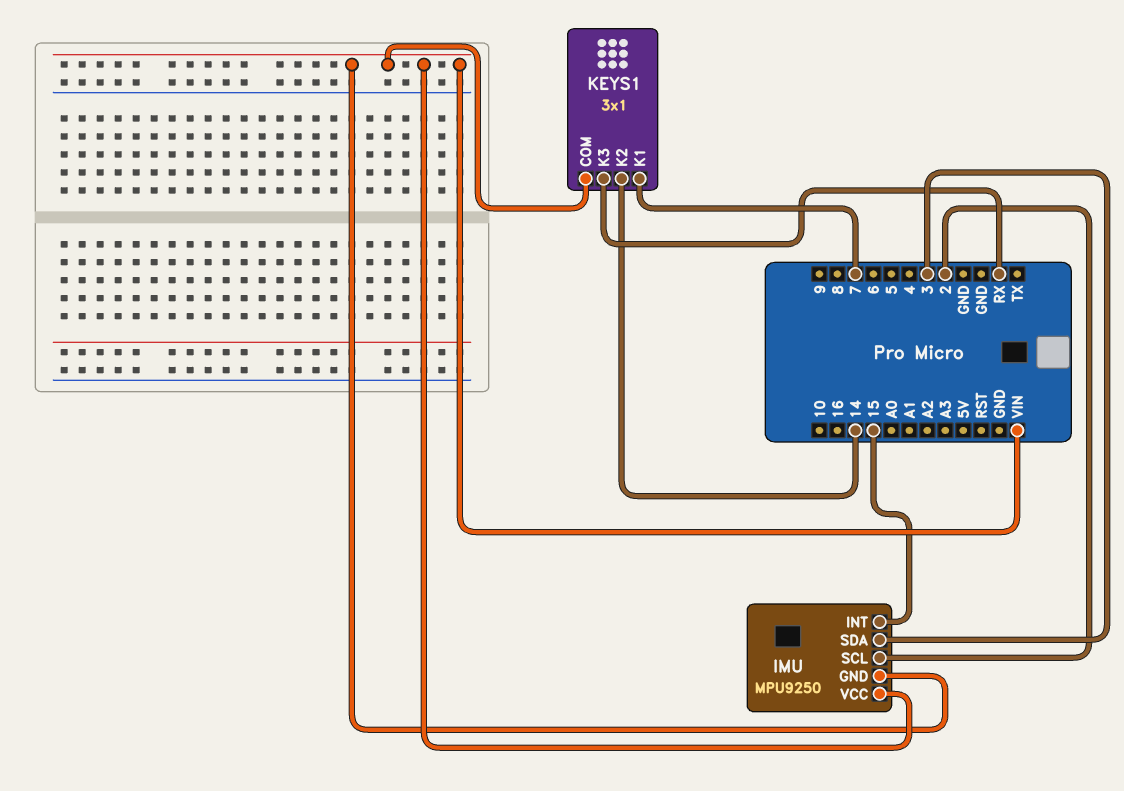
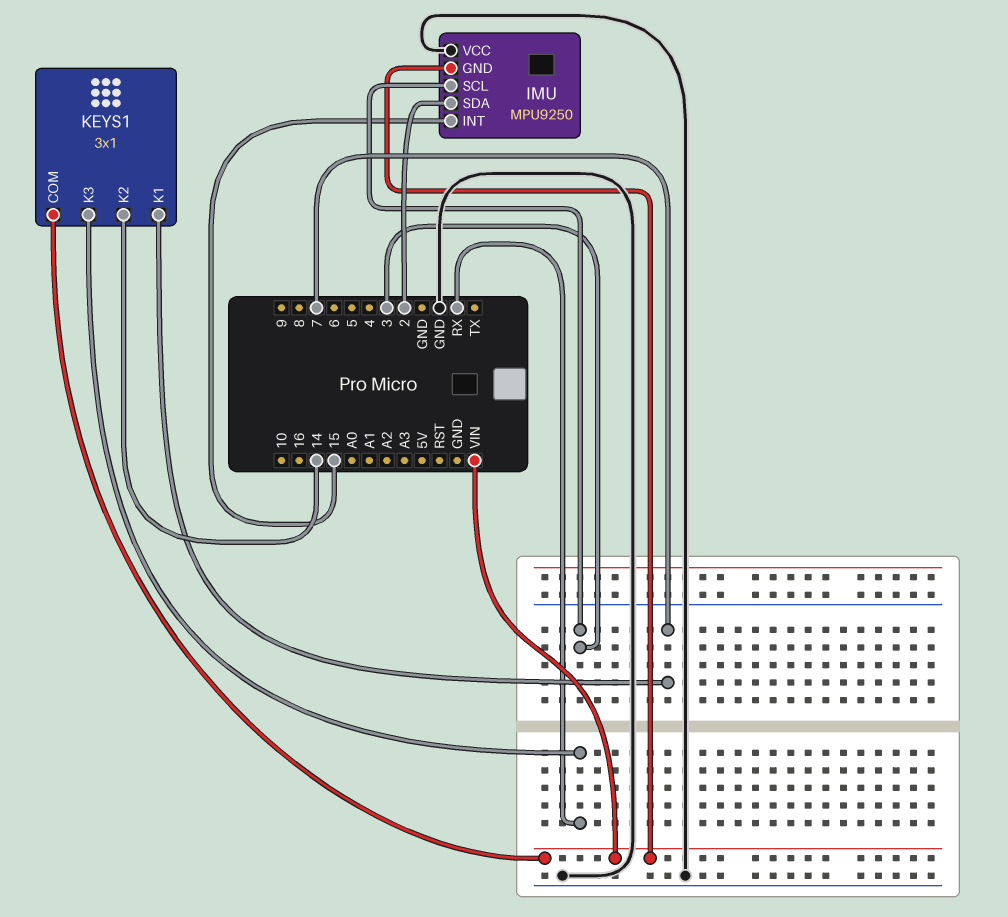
IMU pin SCL: 2 -> 3
IMU pin SDA: 3 -> 2
IMU pin VCC: VIN -> GND

